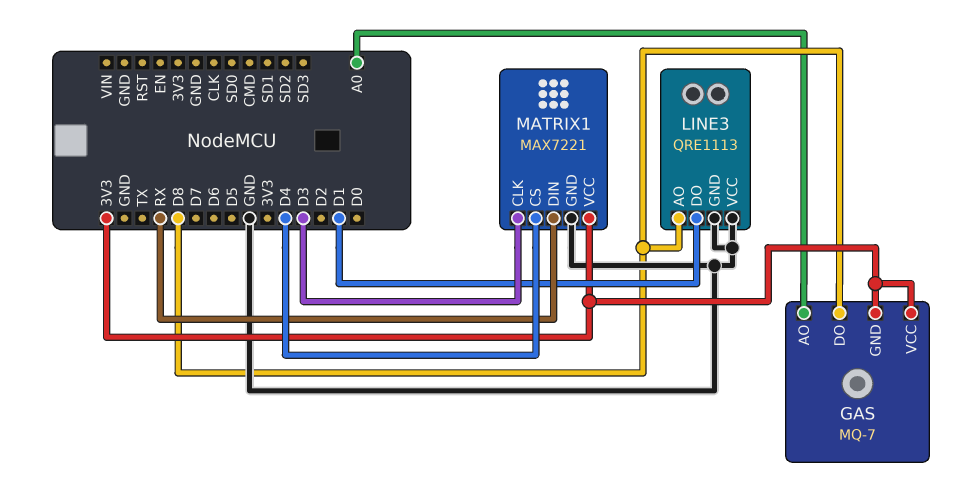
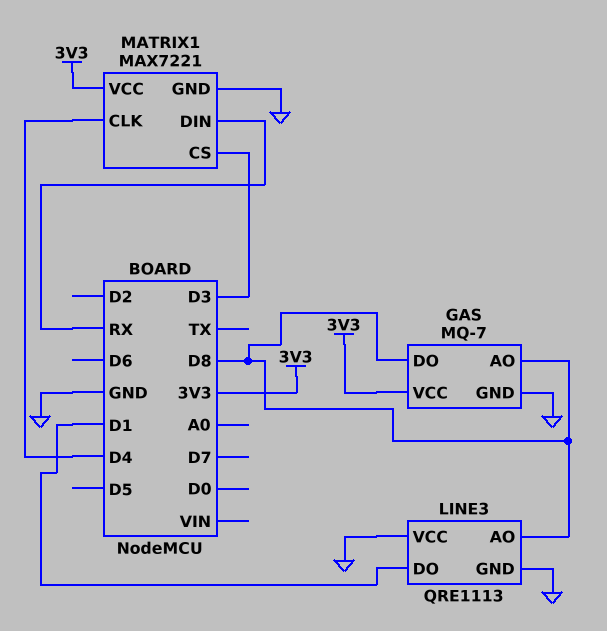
GAS pin AO: A0 -> D8
GAS pin GND: 3V3 -> GND
MATRIX1 pin CLK: D3 -> D4
MATRIX1 pin CS: D4 -> D3

